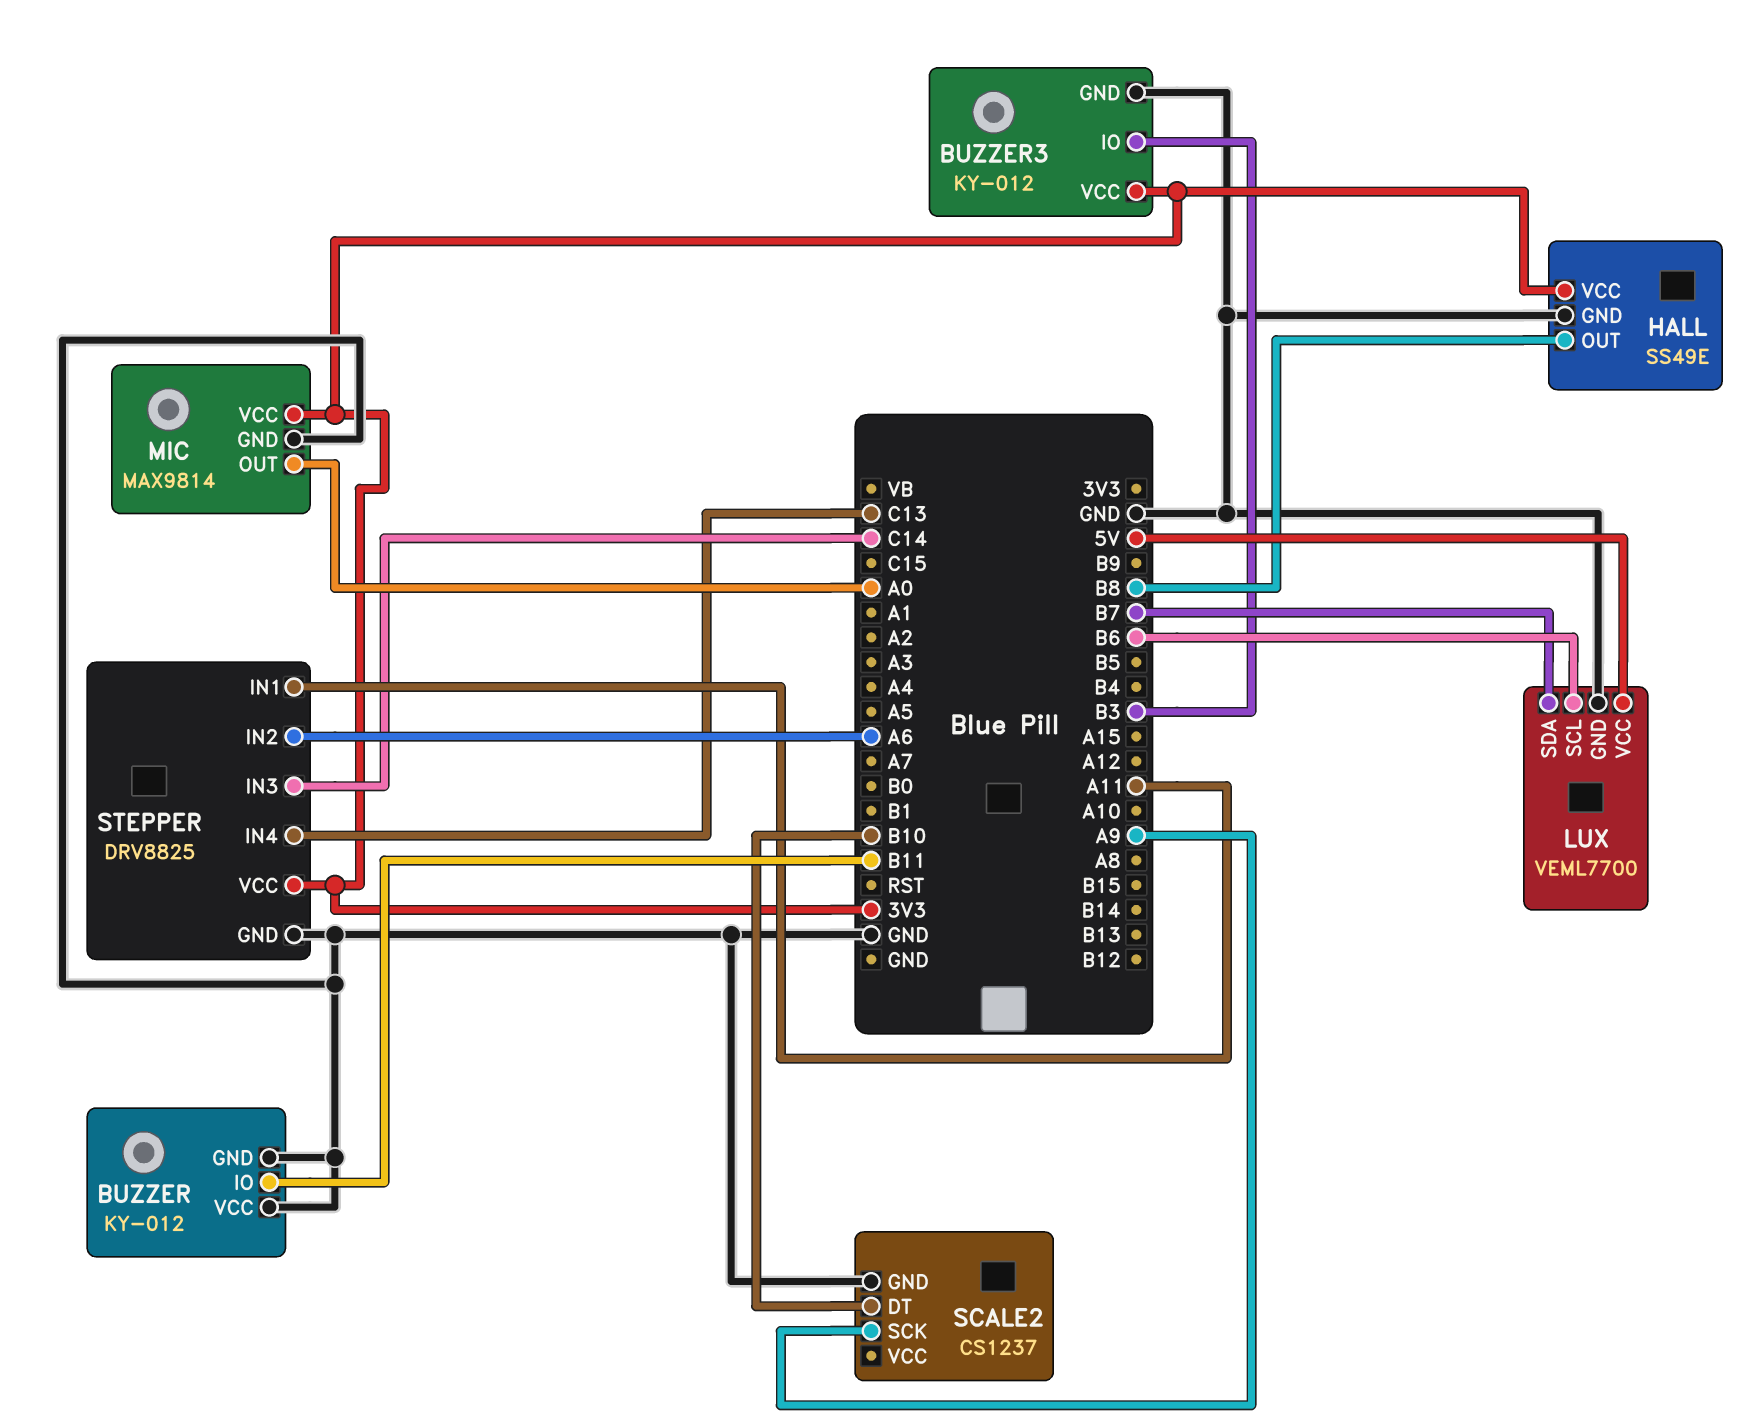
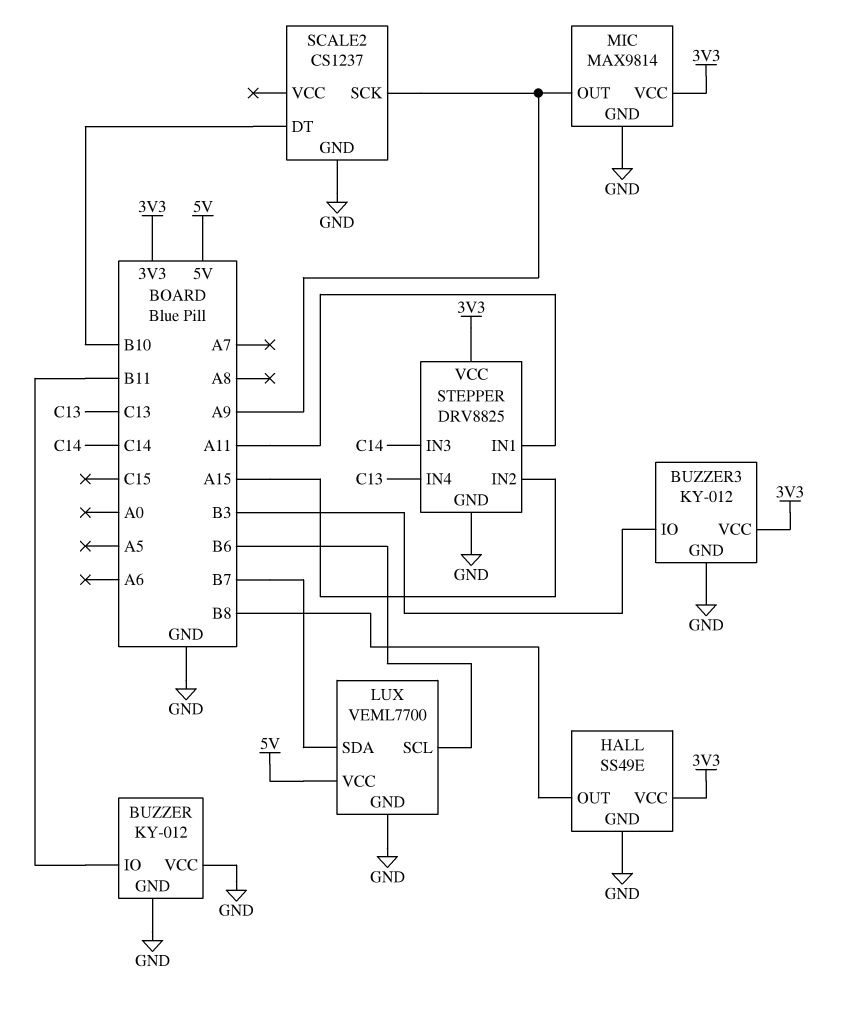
MIC pin OUT: A0 -> A9
STEPPER pin IN2: A6 -> A15

